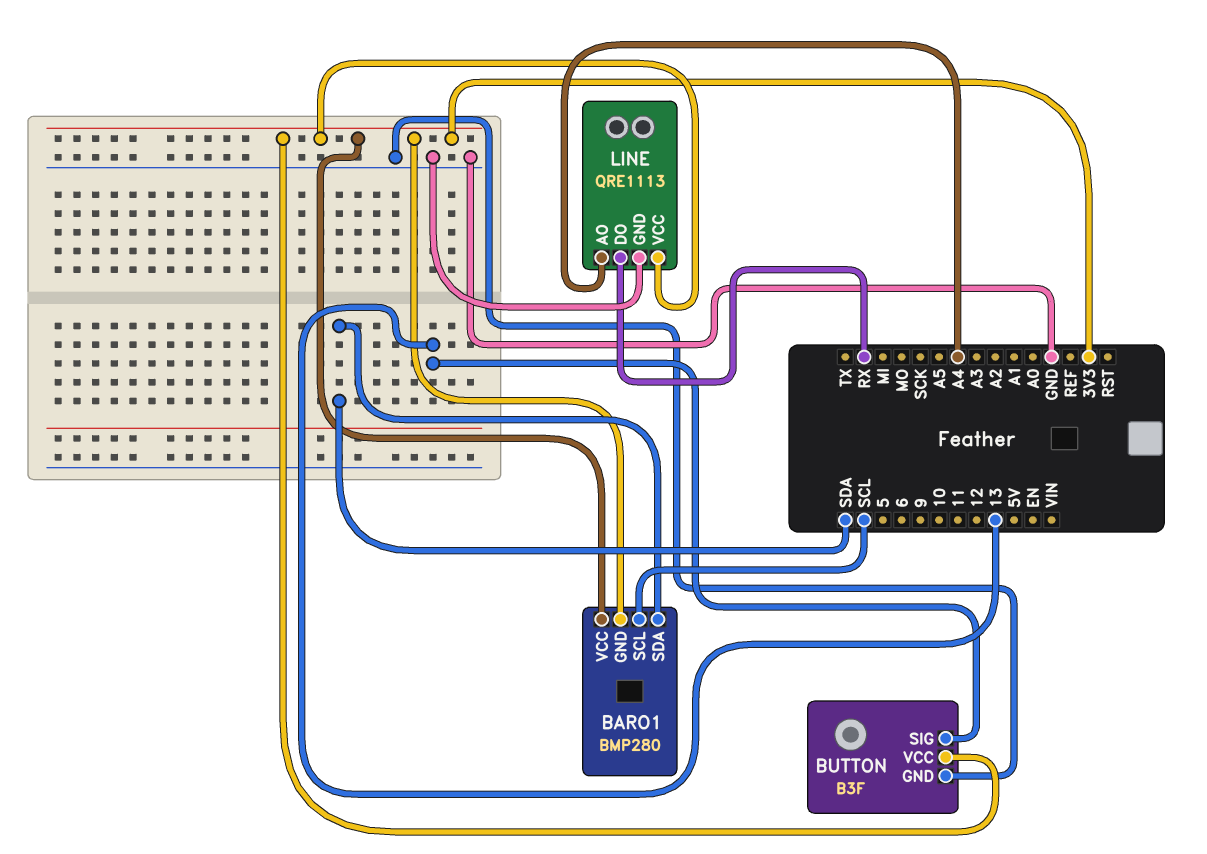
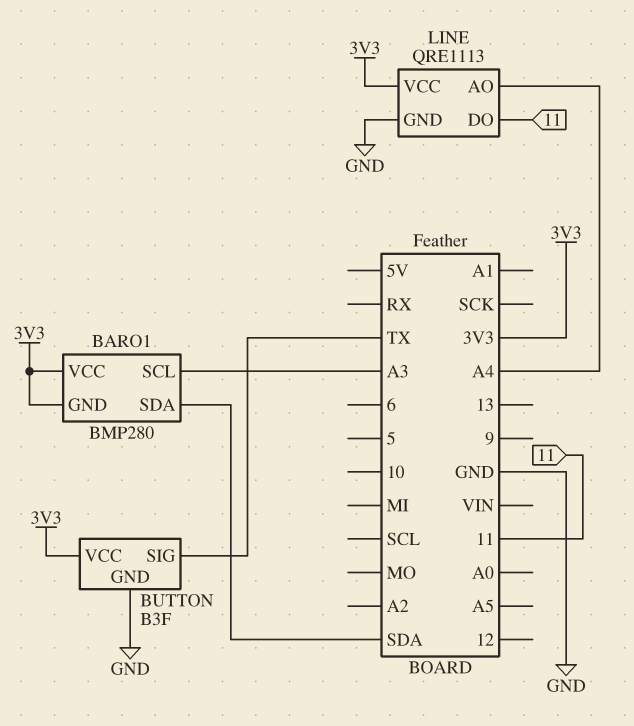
BARO1 pin SCL: SCL -> A3
BUTTON pin SIG: 13 -> TX
LINE pin DO: RX -> 11

